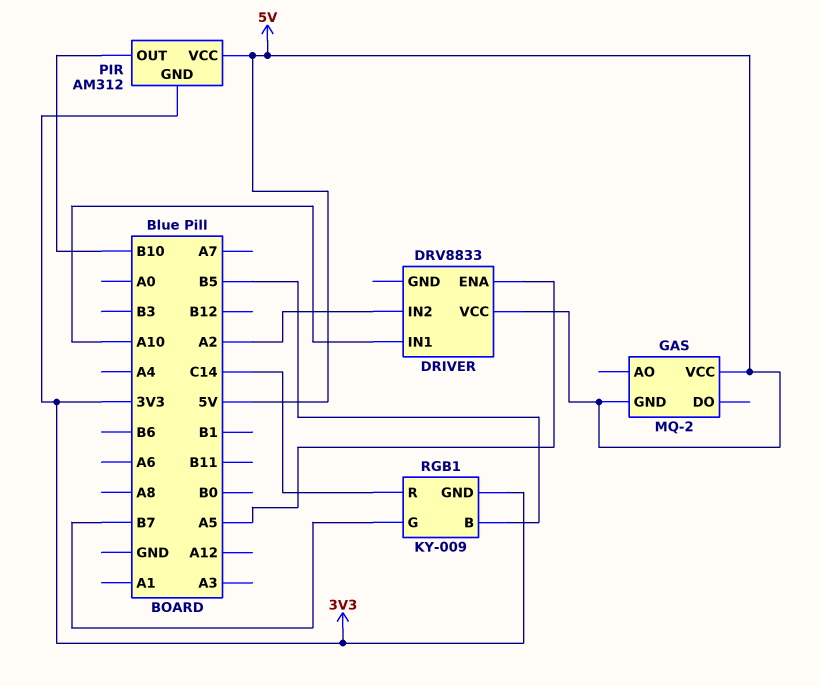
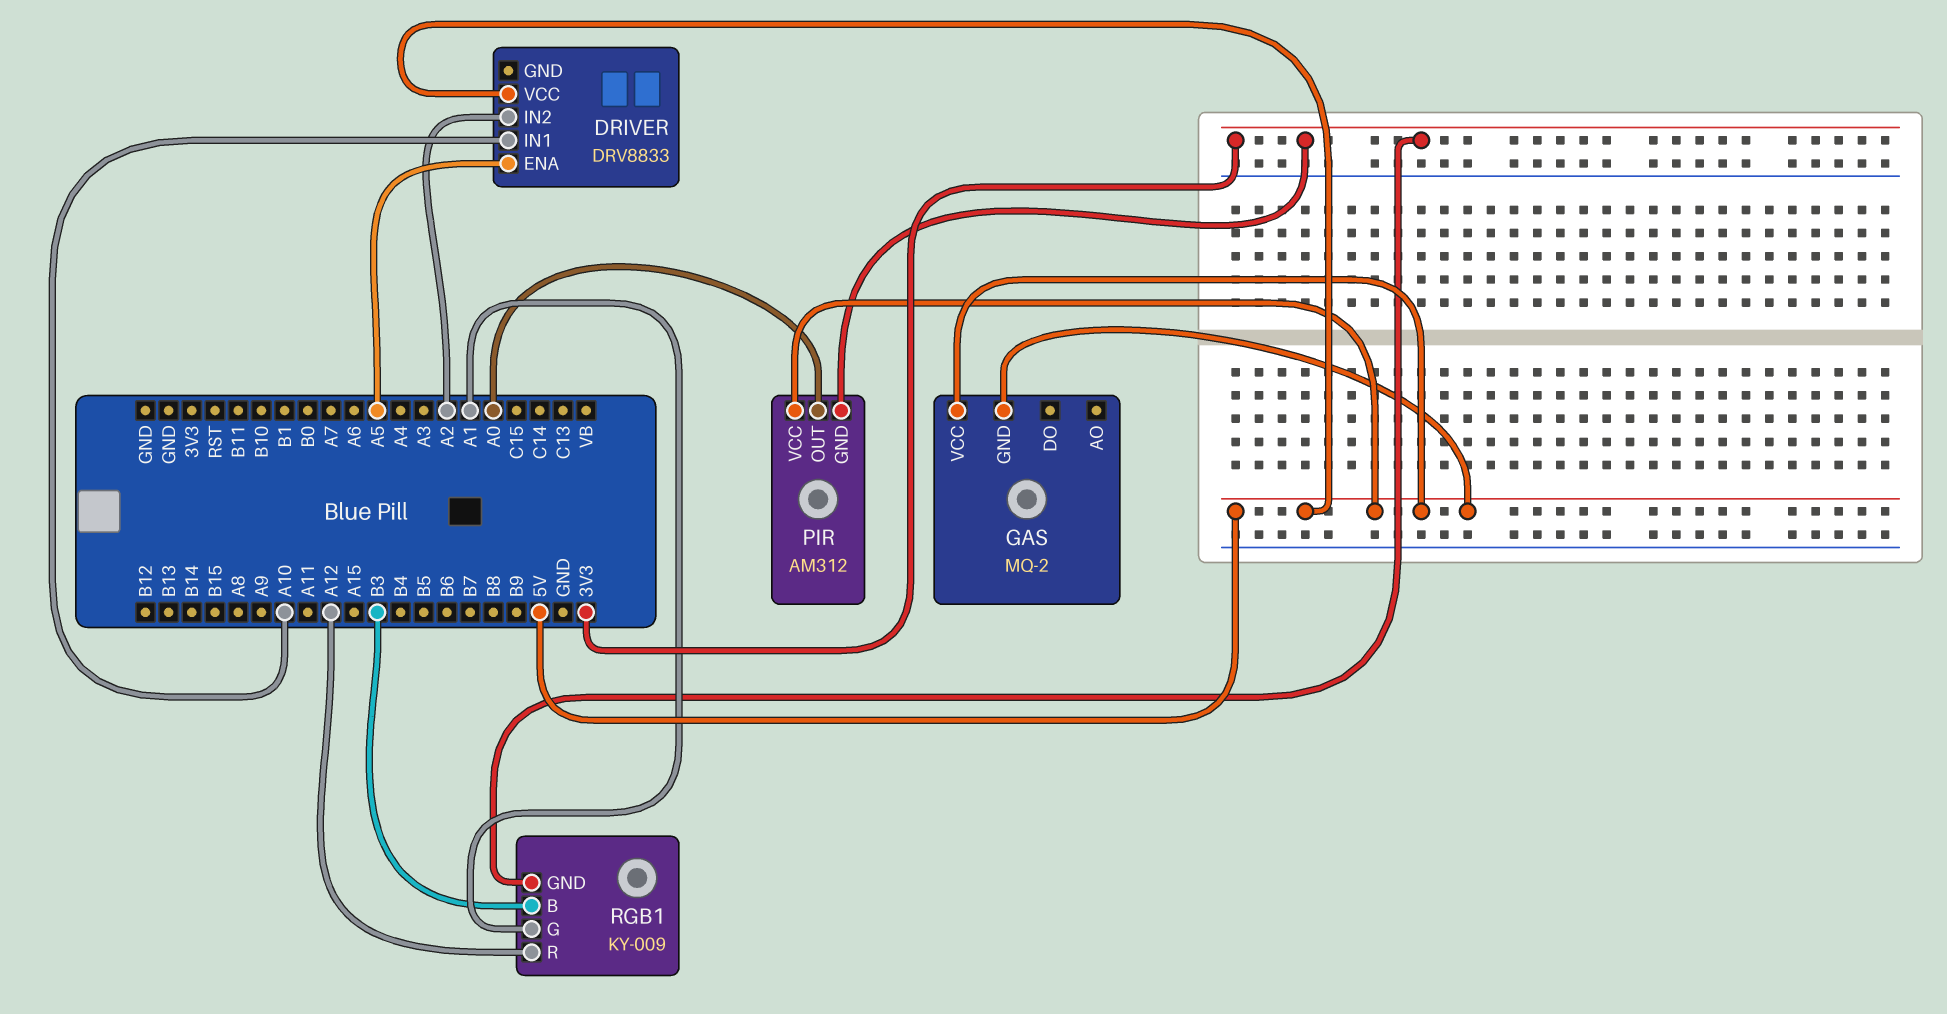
PIR pin OUT: B10 -> A0
RGB1 pin B: B5 -> B3
RGB1 pin G: B7 -> A1
RGB1 pin R: C14 -> A12

